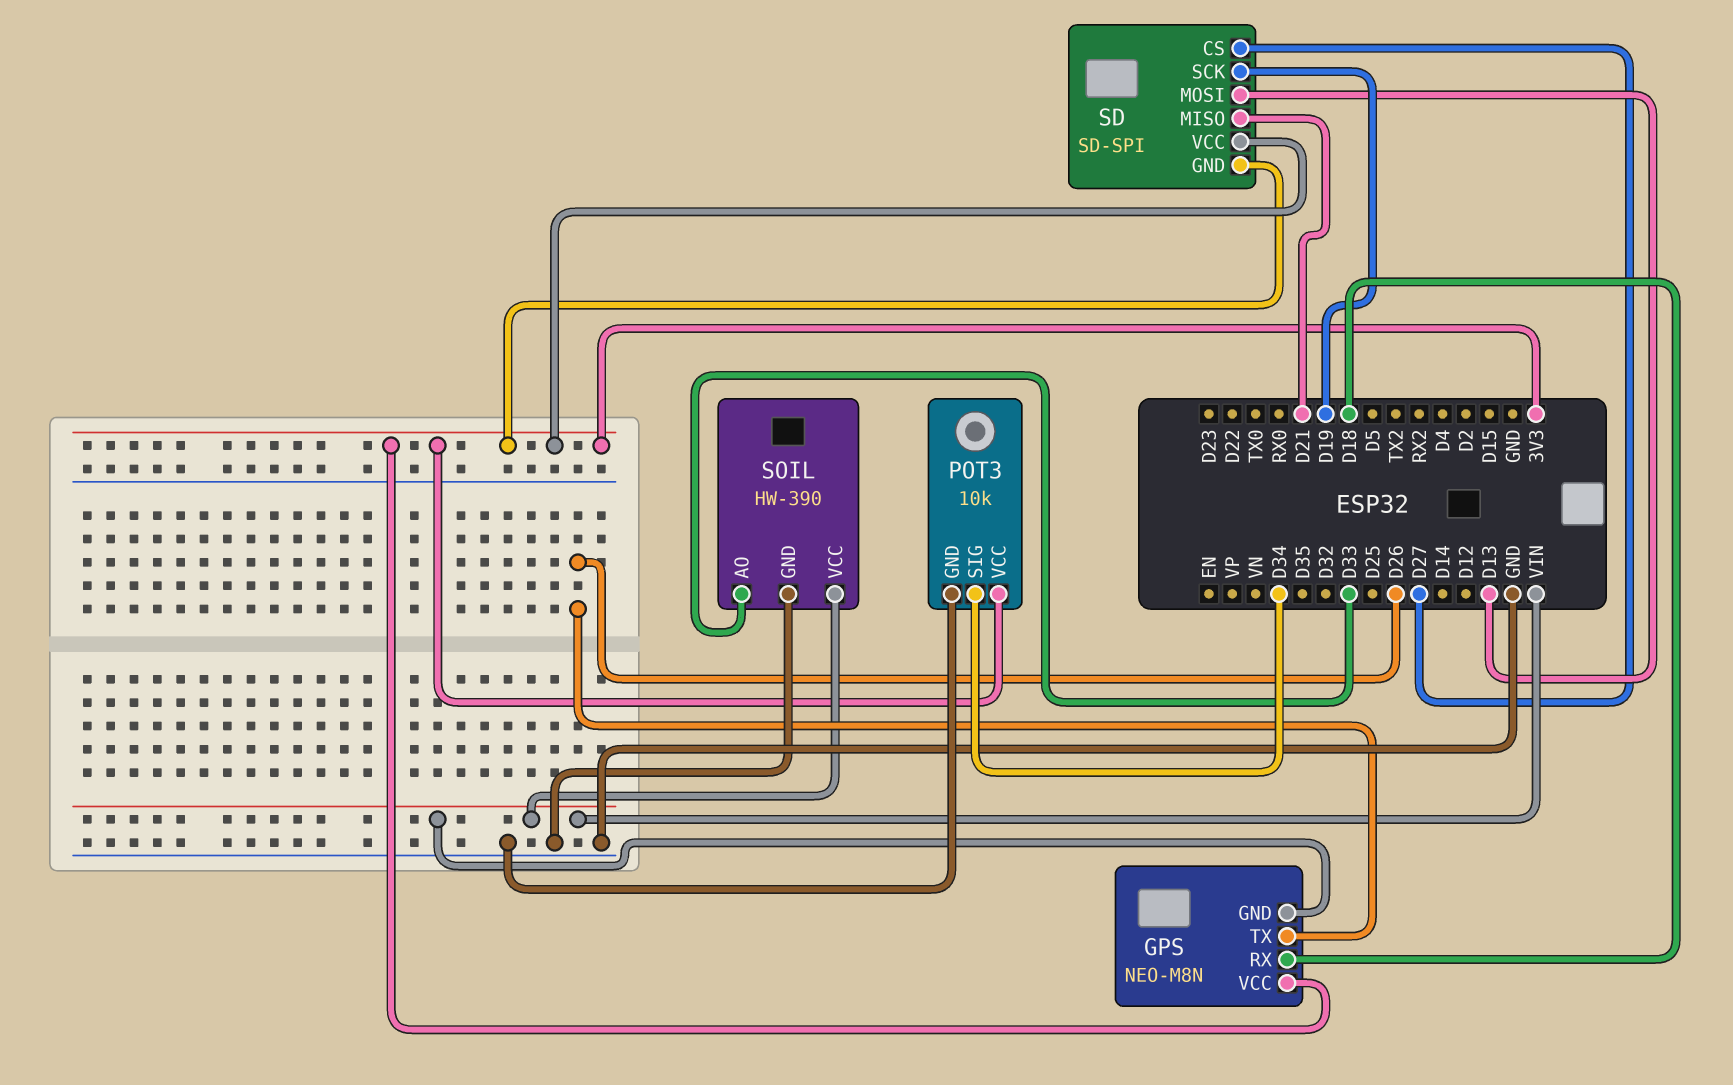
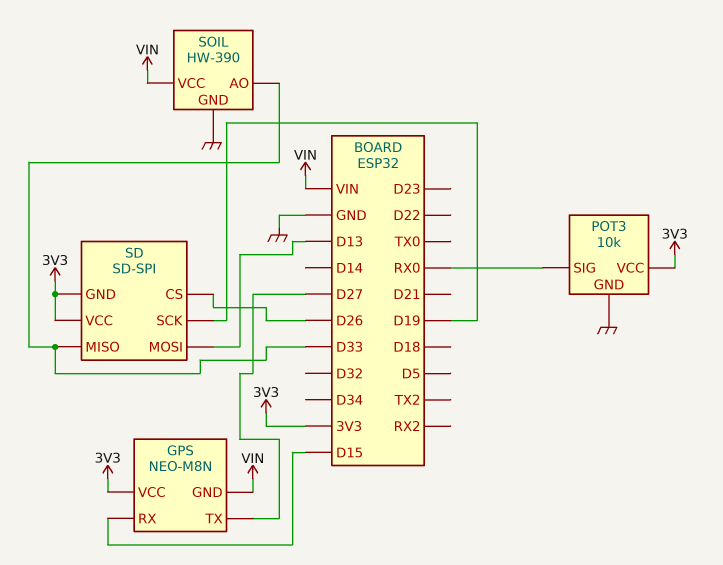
GPS pin RX: D18 -> D15
GPS pin TX: D26 -> D27
POT3 pin SIG: D34 -> RX0
SD pin CS: D27 -> D26
SD pin MISO: D21 -> D33

